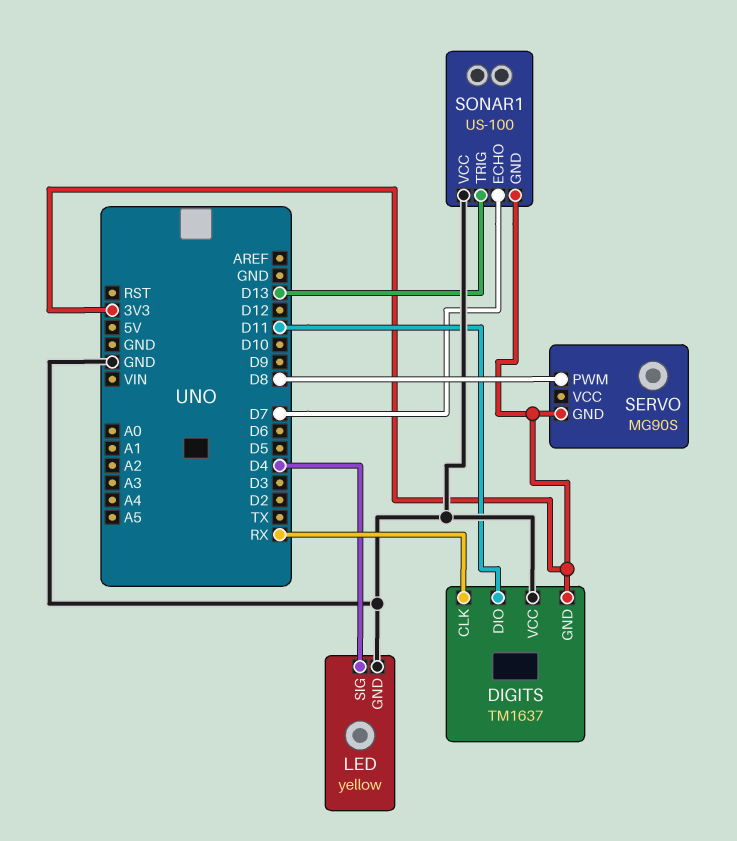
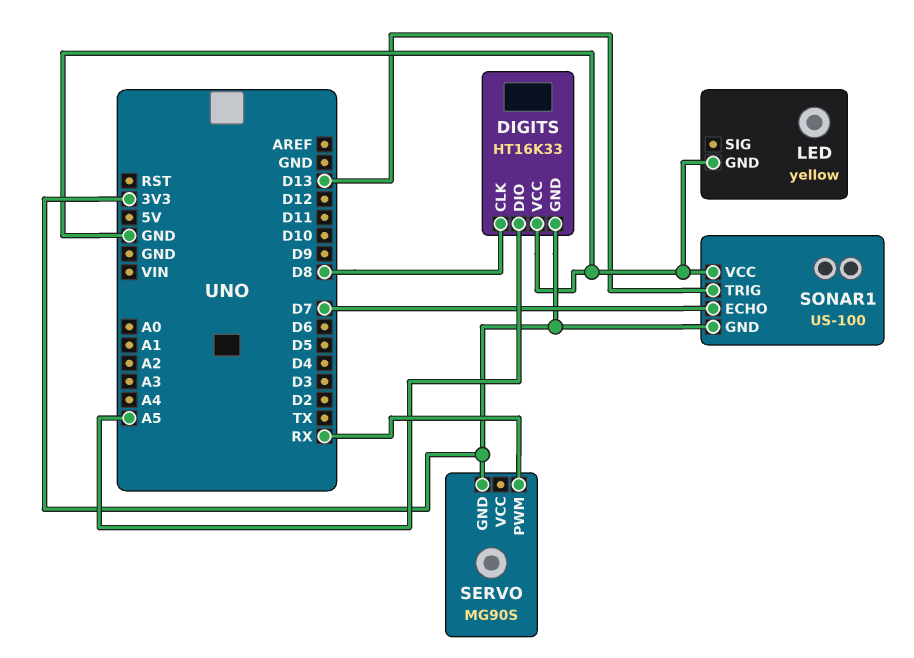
DIGITS: TM1637 -> HT16K33
DIGITS pin CLK: RX -> D8
DIGITS pin DIO: D11 -> A5
LED pin SIG: D4 -> none
SERVO pin PWM: D8 -> RX

